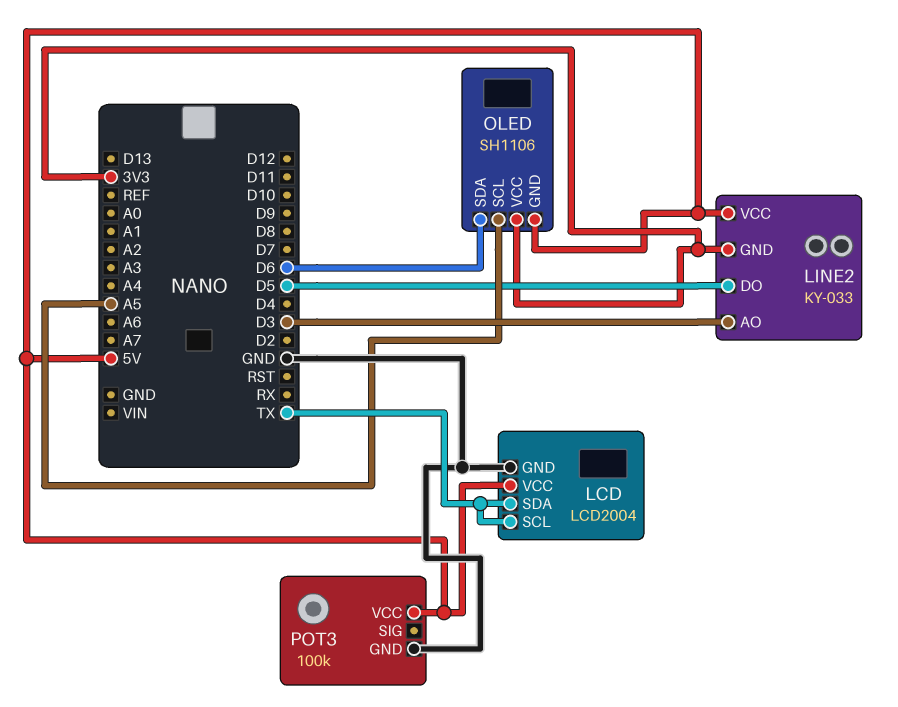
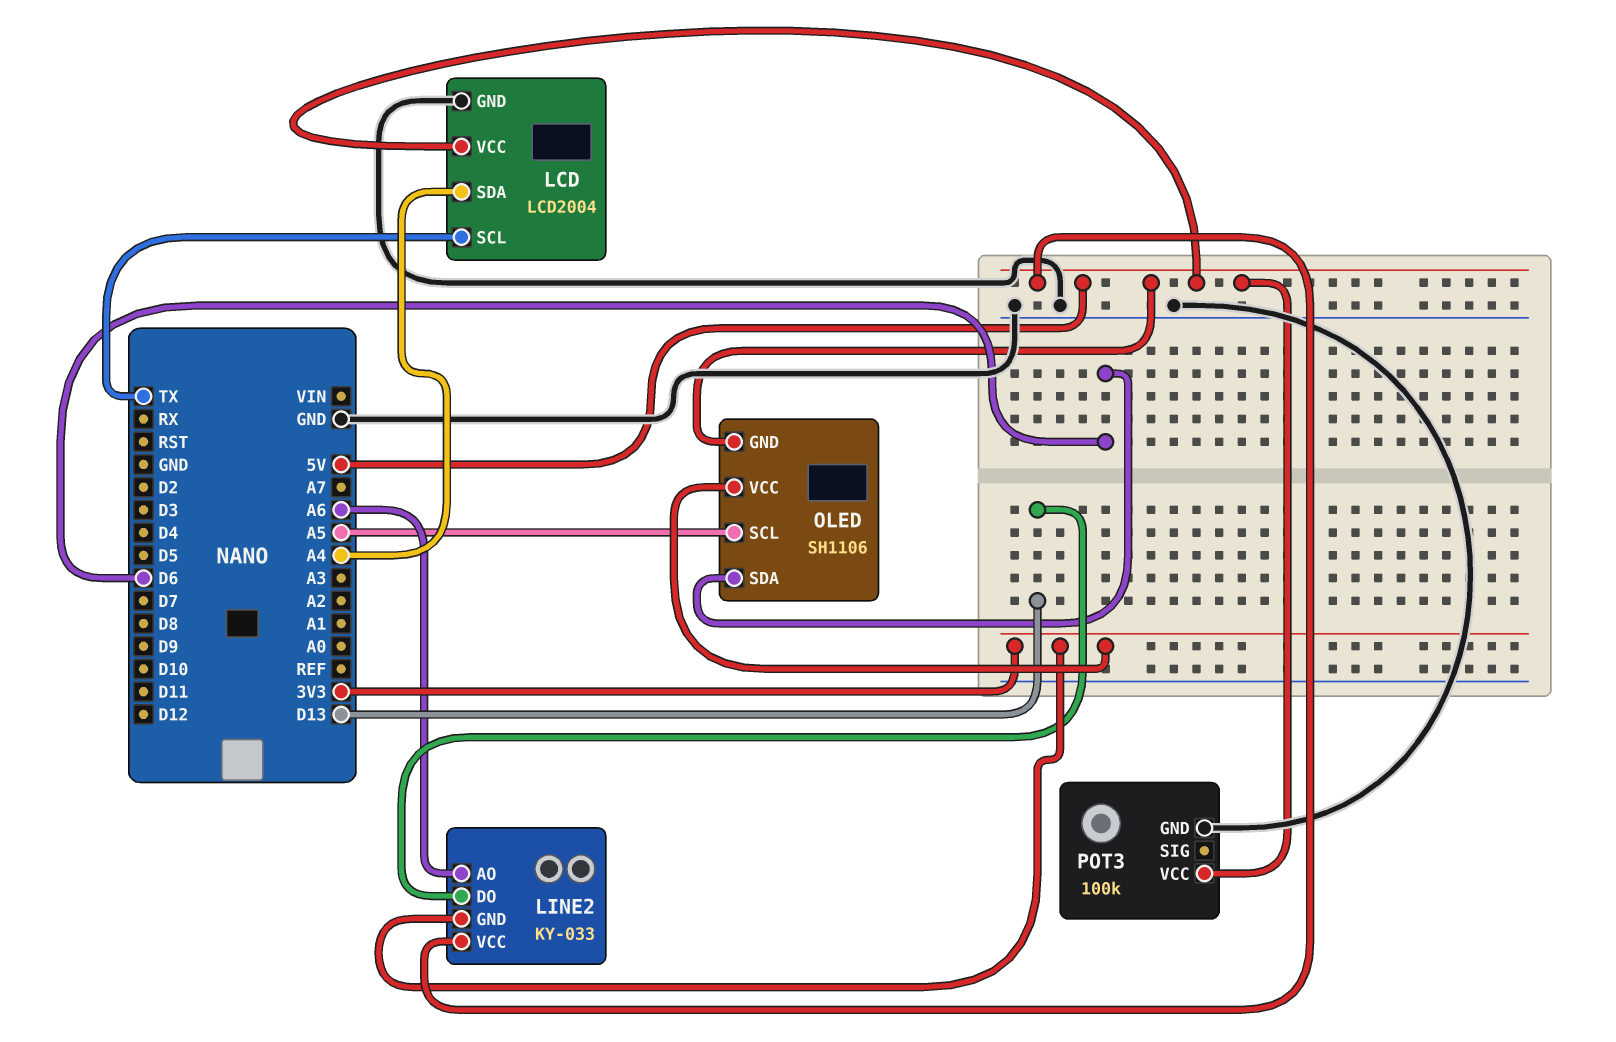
LCD pin SDA: TX -> A4
LINE2 pin AO: D3 -> A6
LINE2 pin DO: D5 -> D13

